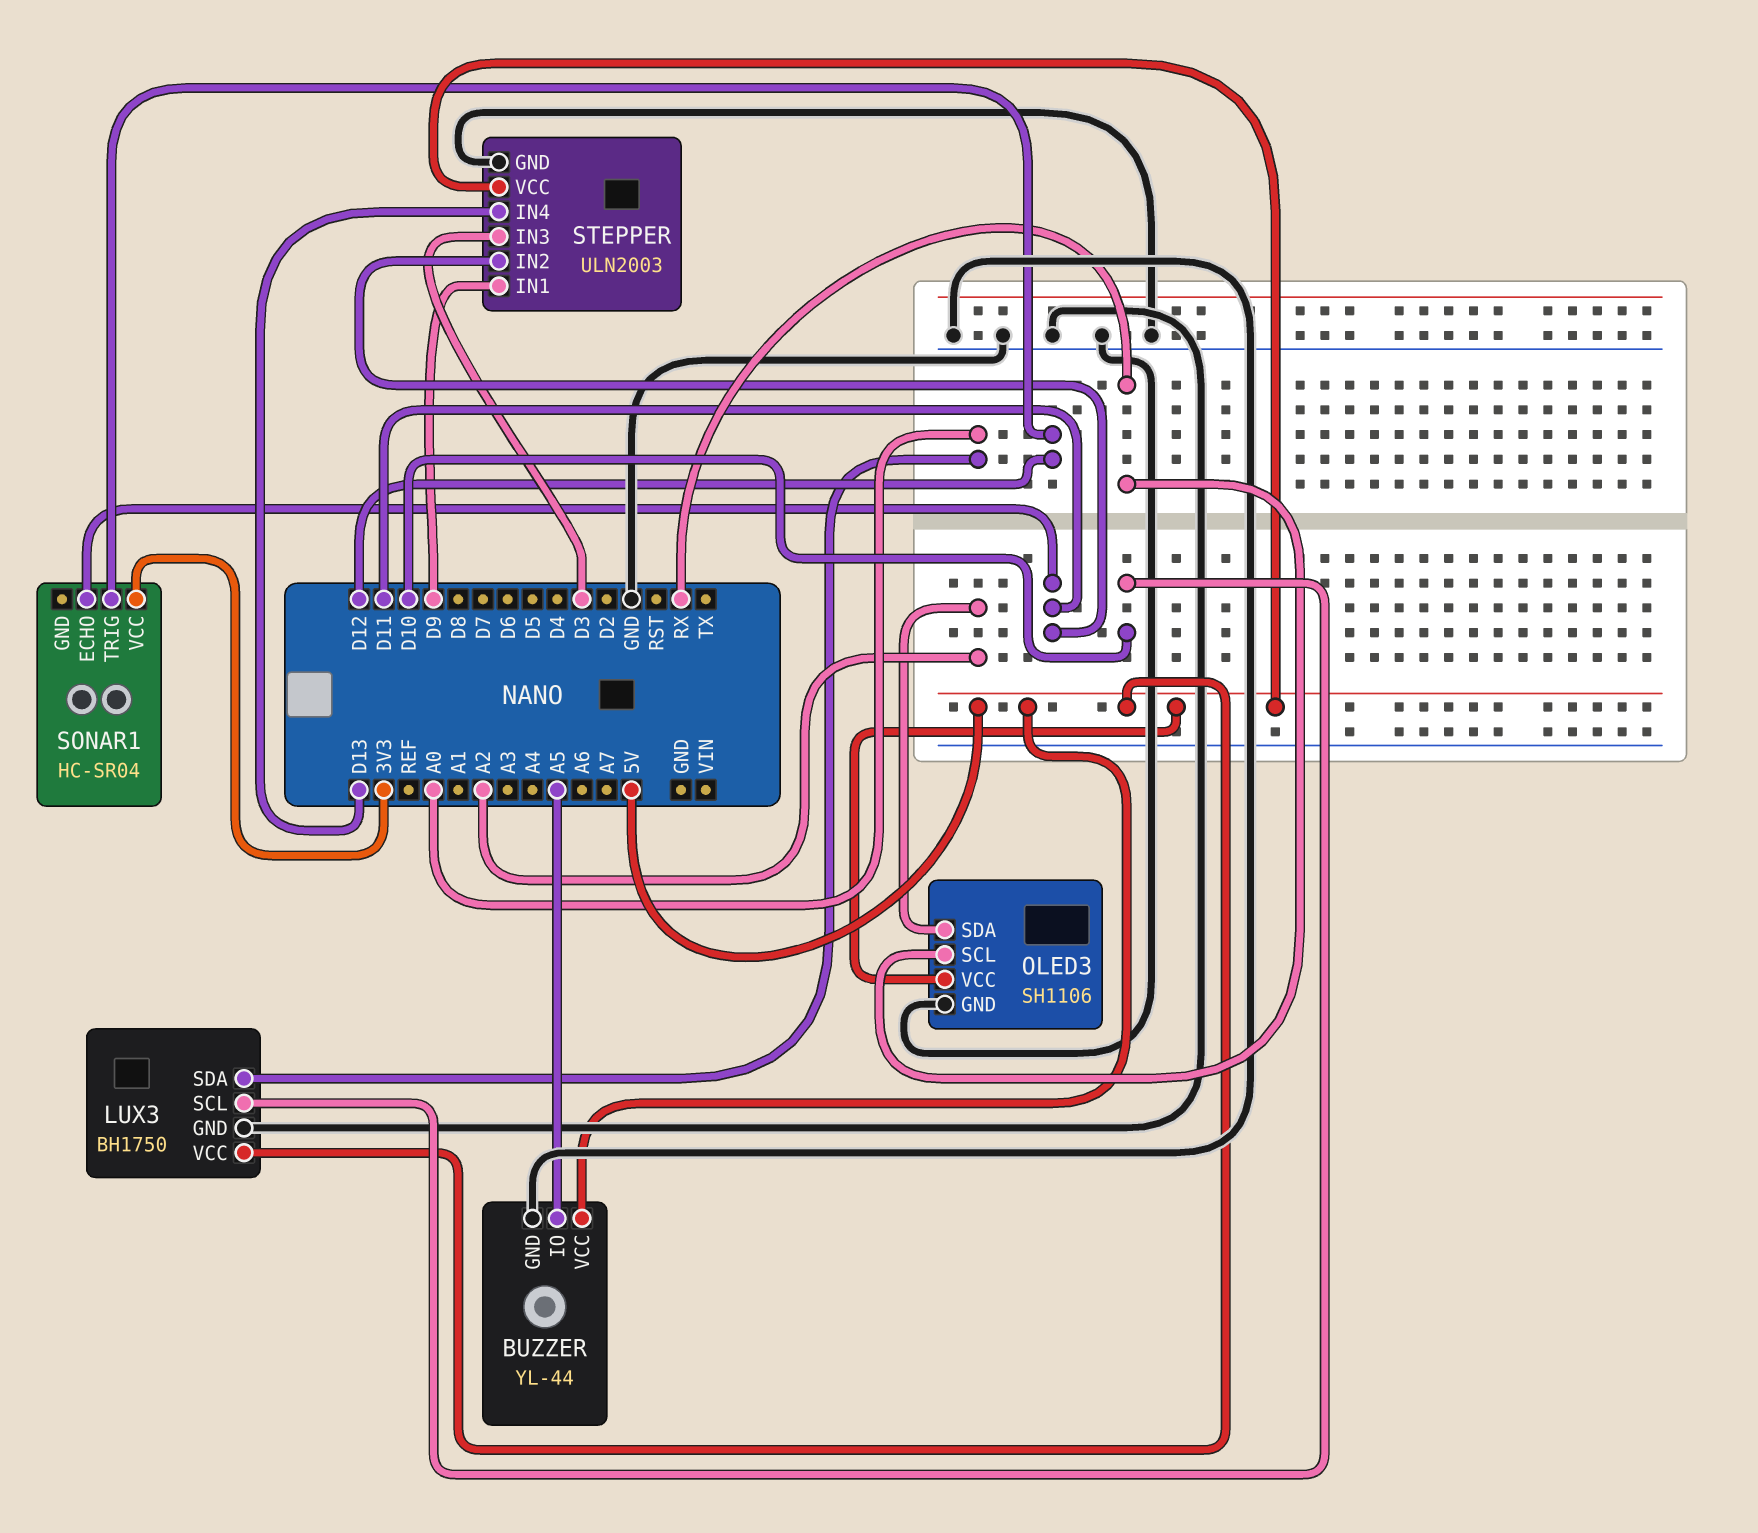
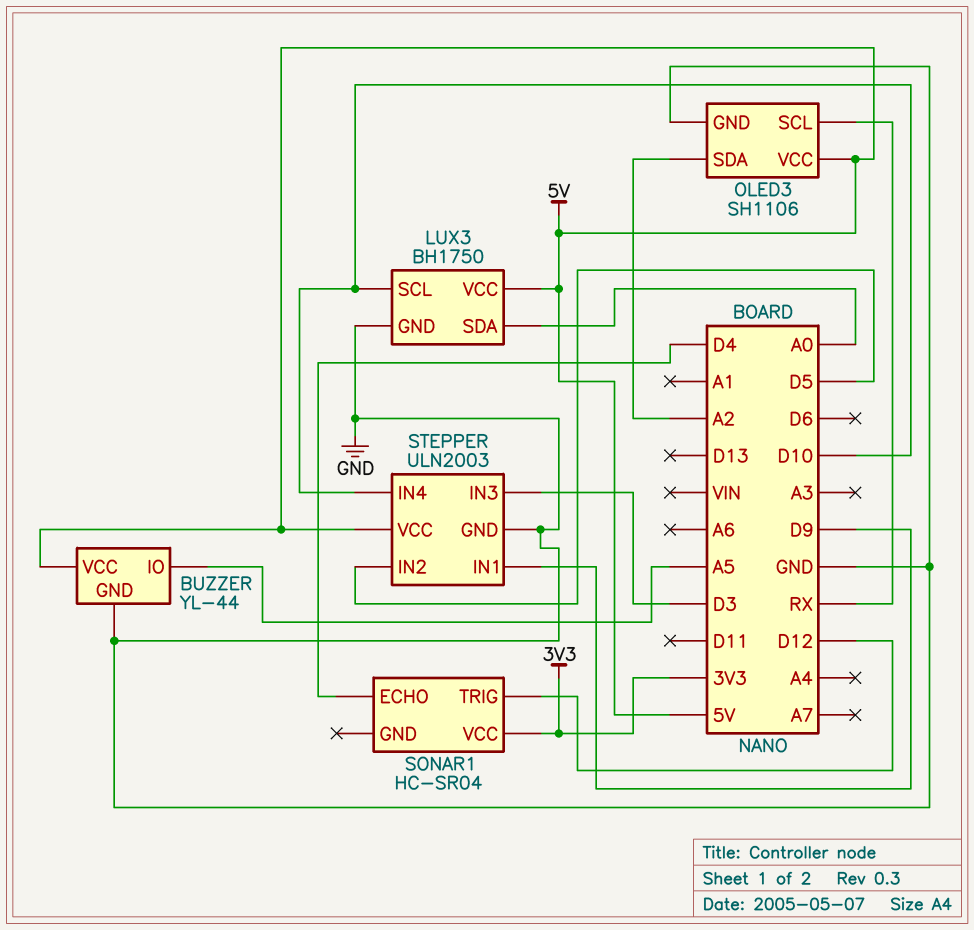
SONAR1 pin ECHO: D11 -> D4
STEPPER pin IN2: D11 -> D5
STEPPER pin IN4: D13 -> D10

